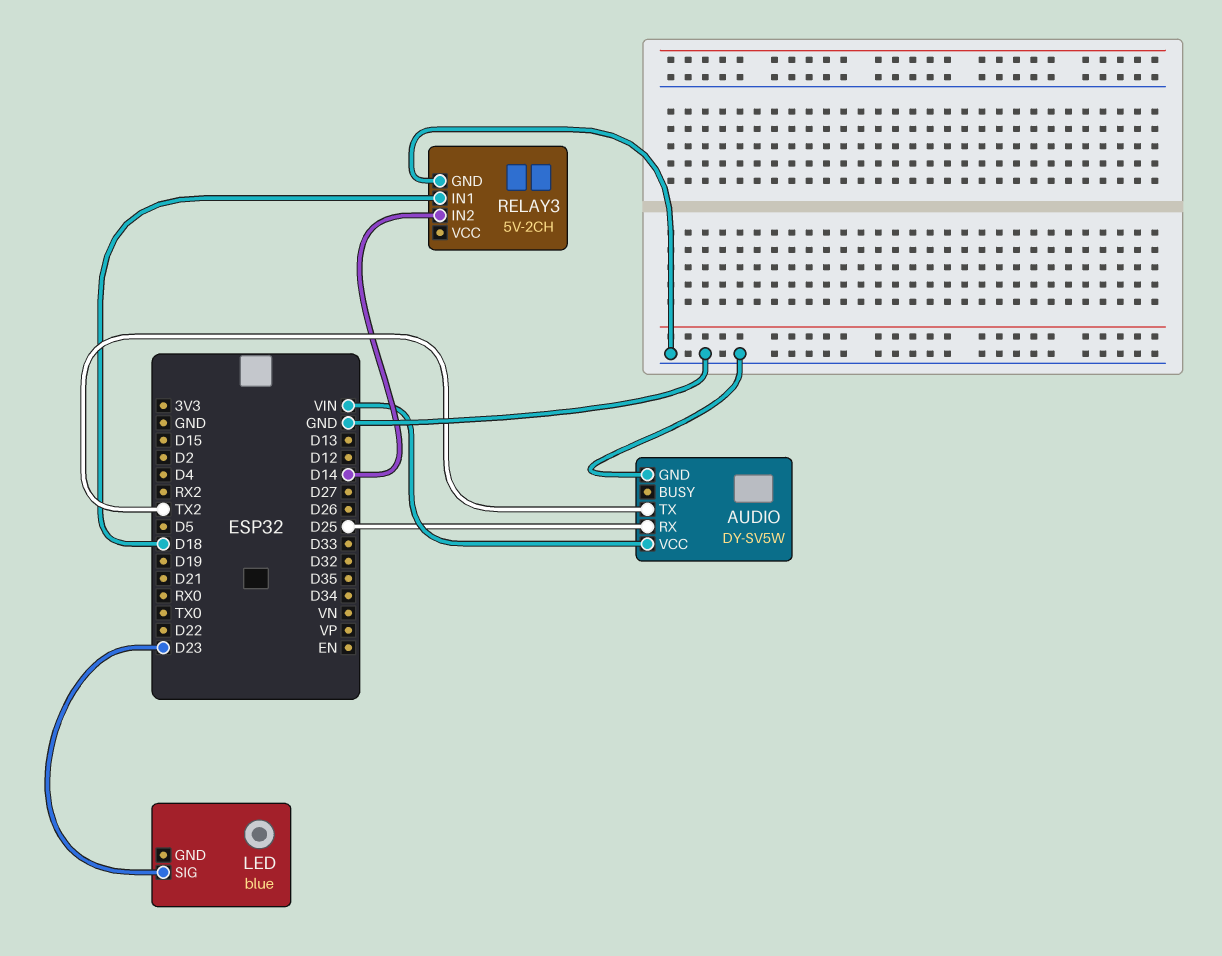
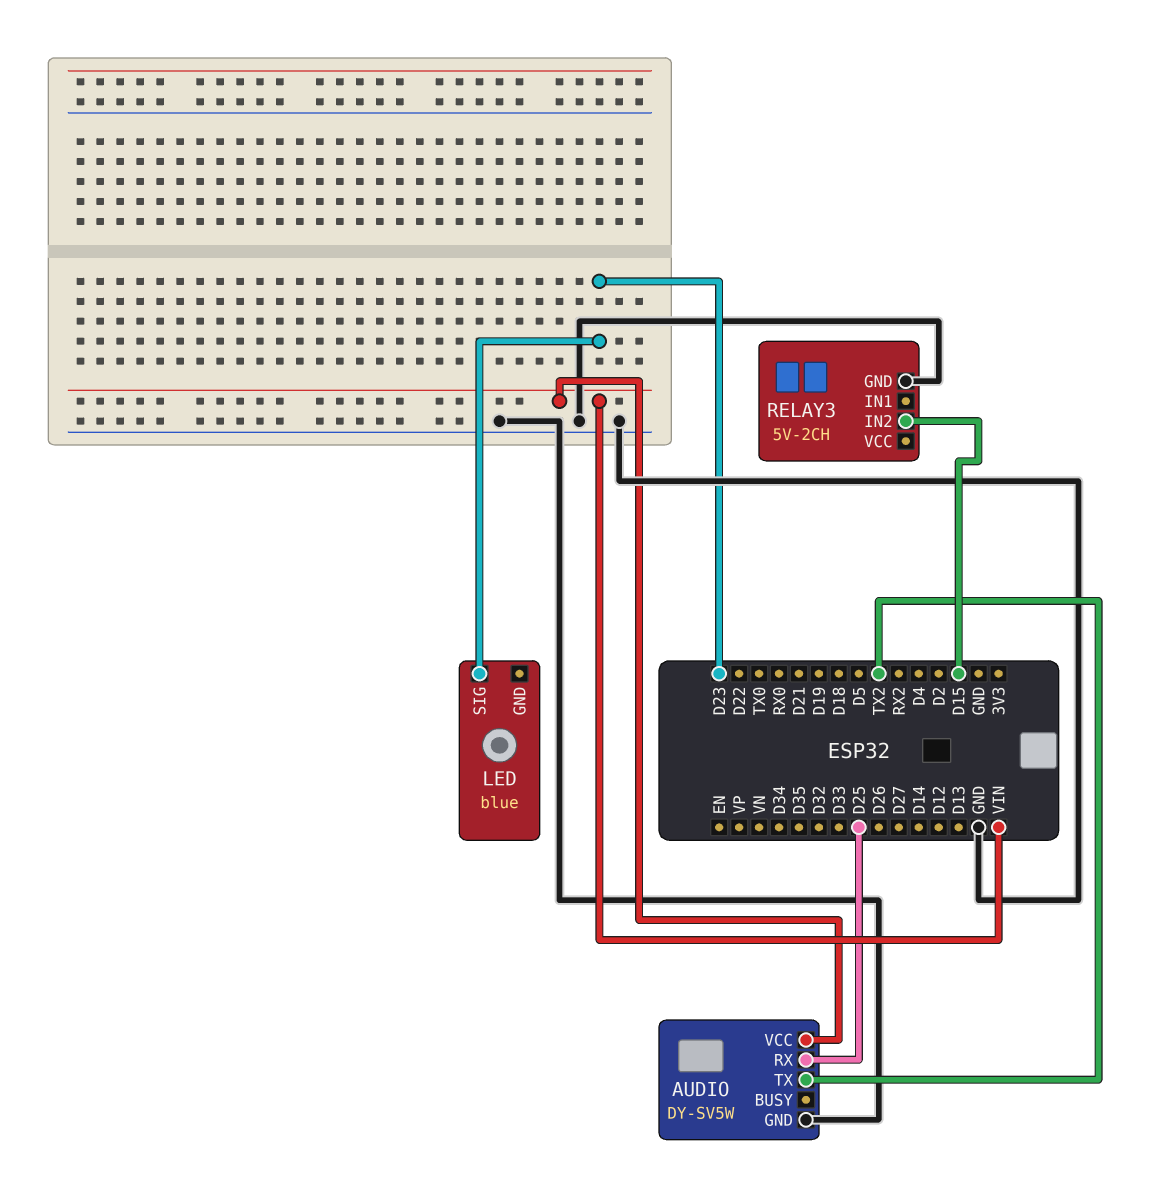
RELAY3 pin IN1: D18 -> none
RELAY3 pin IN2: D14 -> D15

